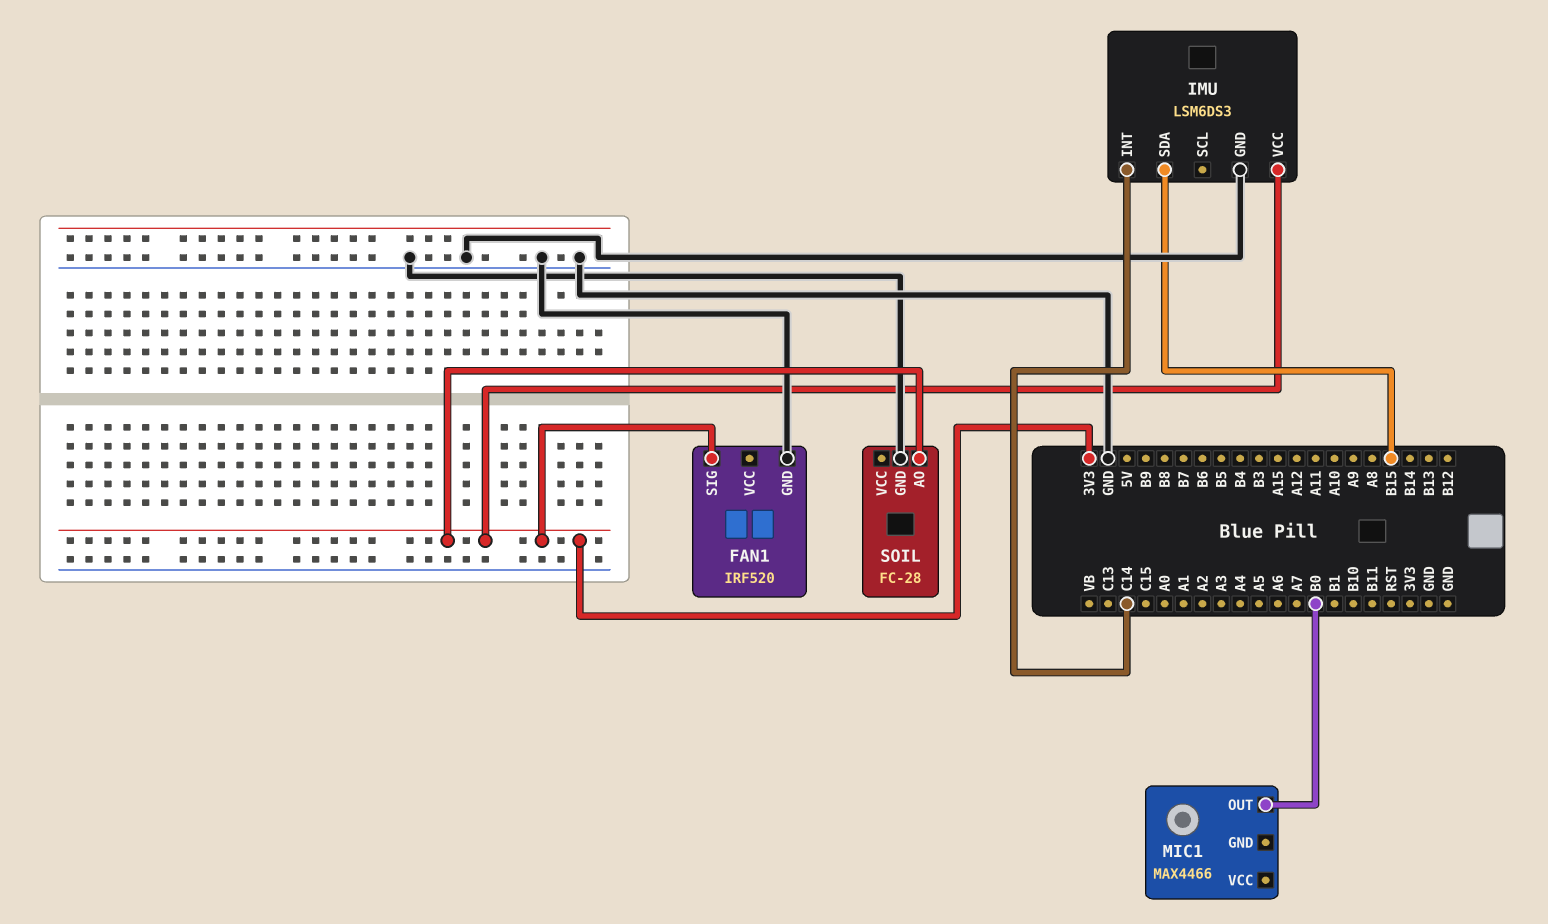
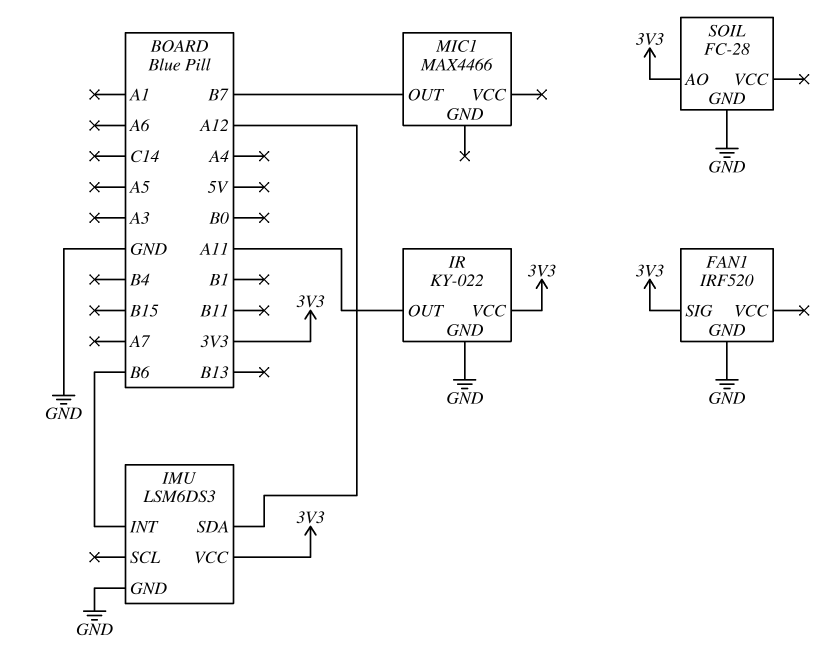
IMU pin INT: C14 -> B6
IMU pin SDA: B15 -> A12
IR: none -> KY-022
IR pin GND: none -> GND
IR pin OUT: none -> A11
IR pin VCC: none -> 3V3
MIC1 pin OUT: B0 -> B7

